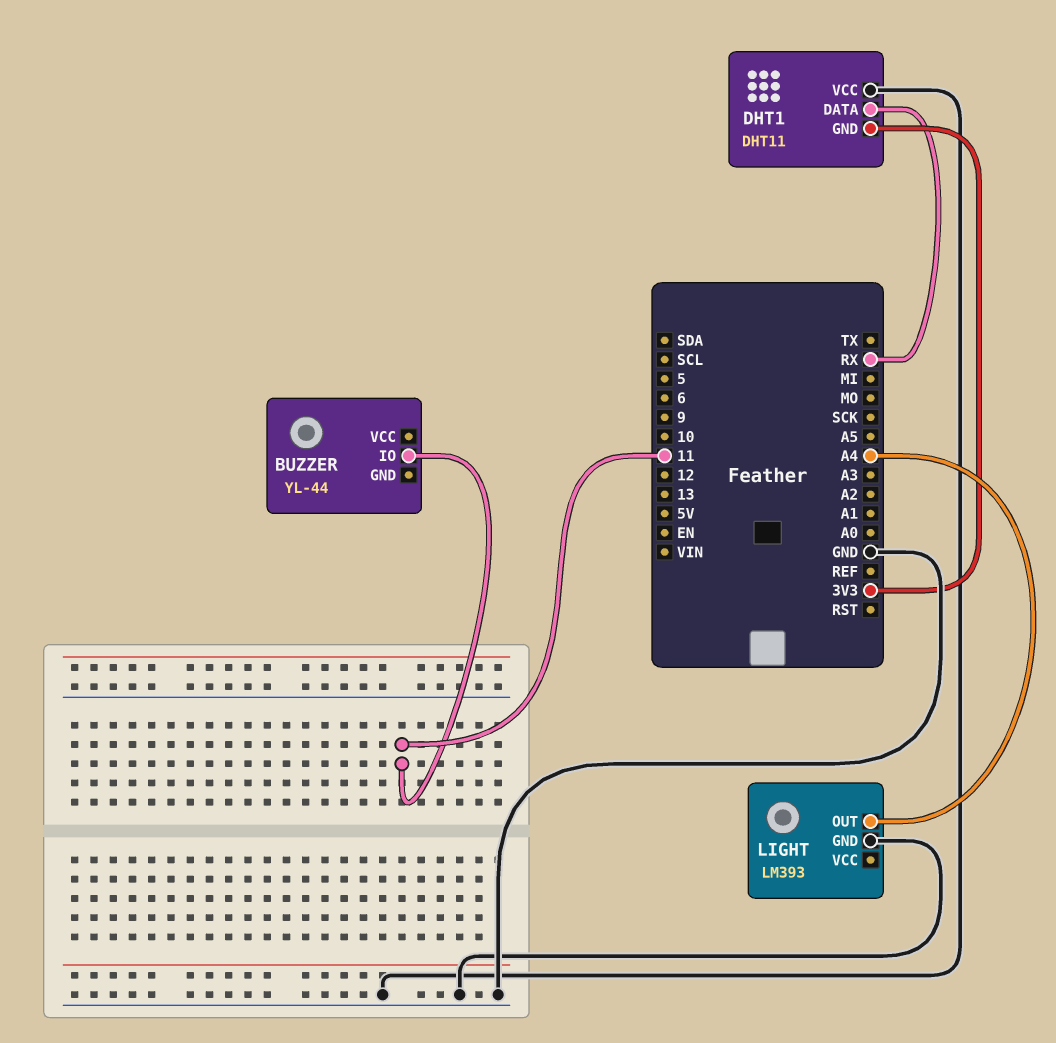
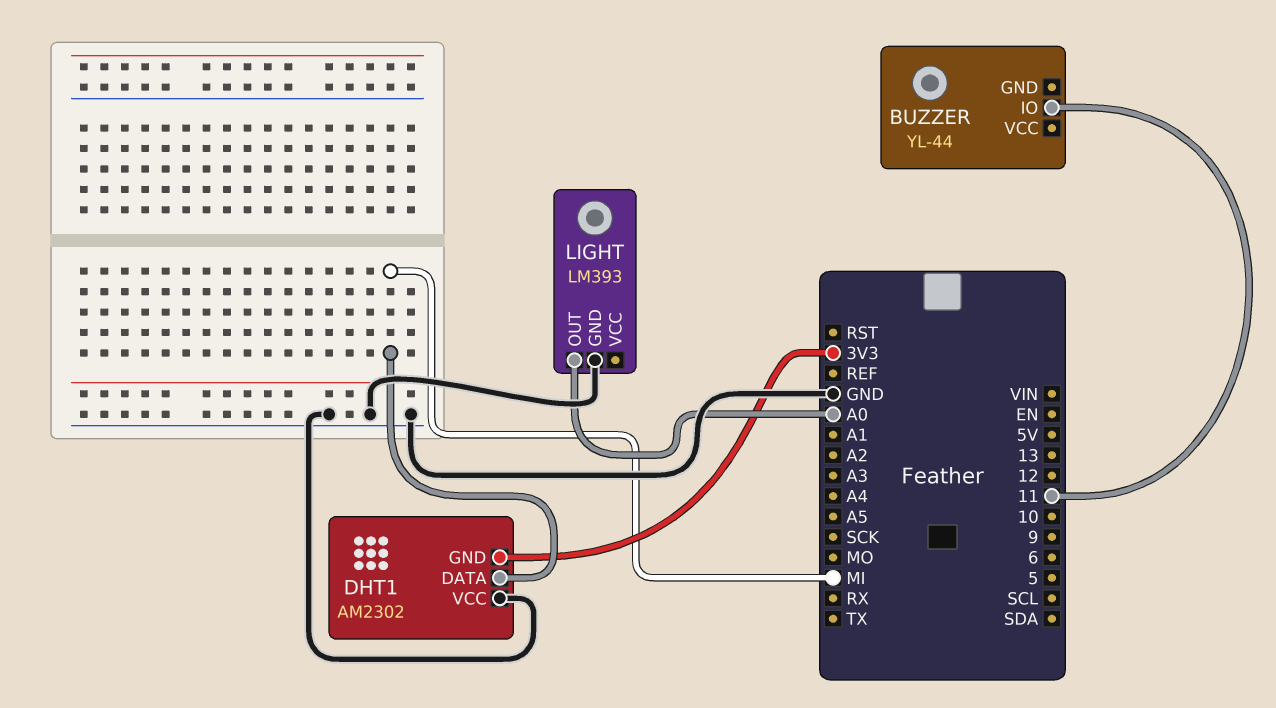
DHT1: DHT11 -> AM2302
DHT1 pin DATA: RX -> MI
LIGHT pin OUT: A4 -> A0

